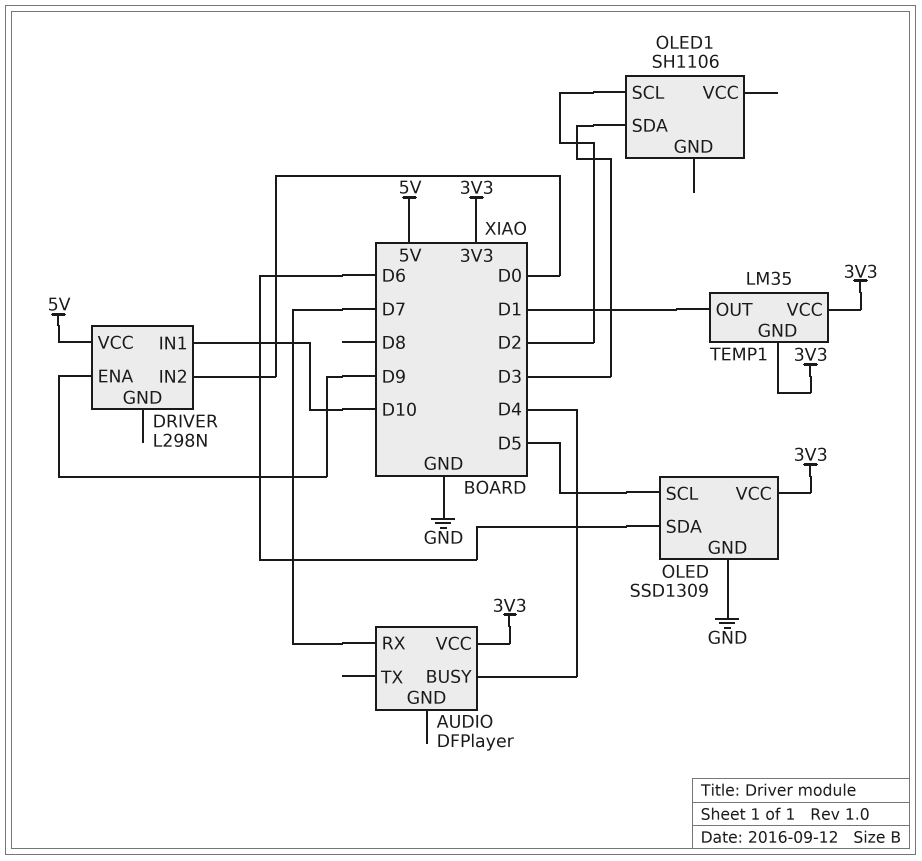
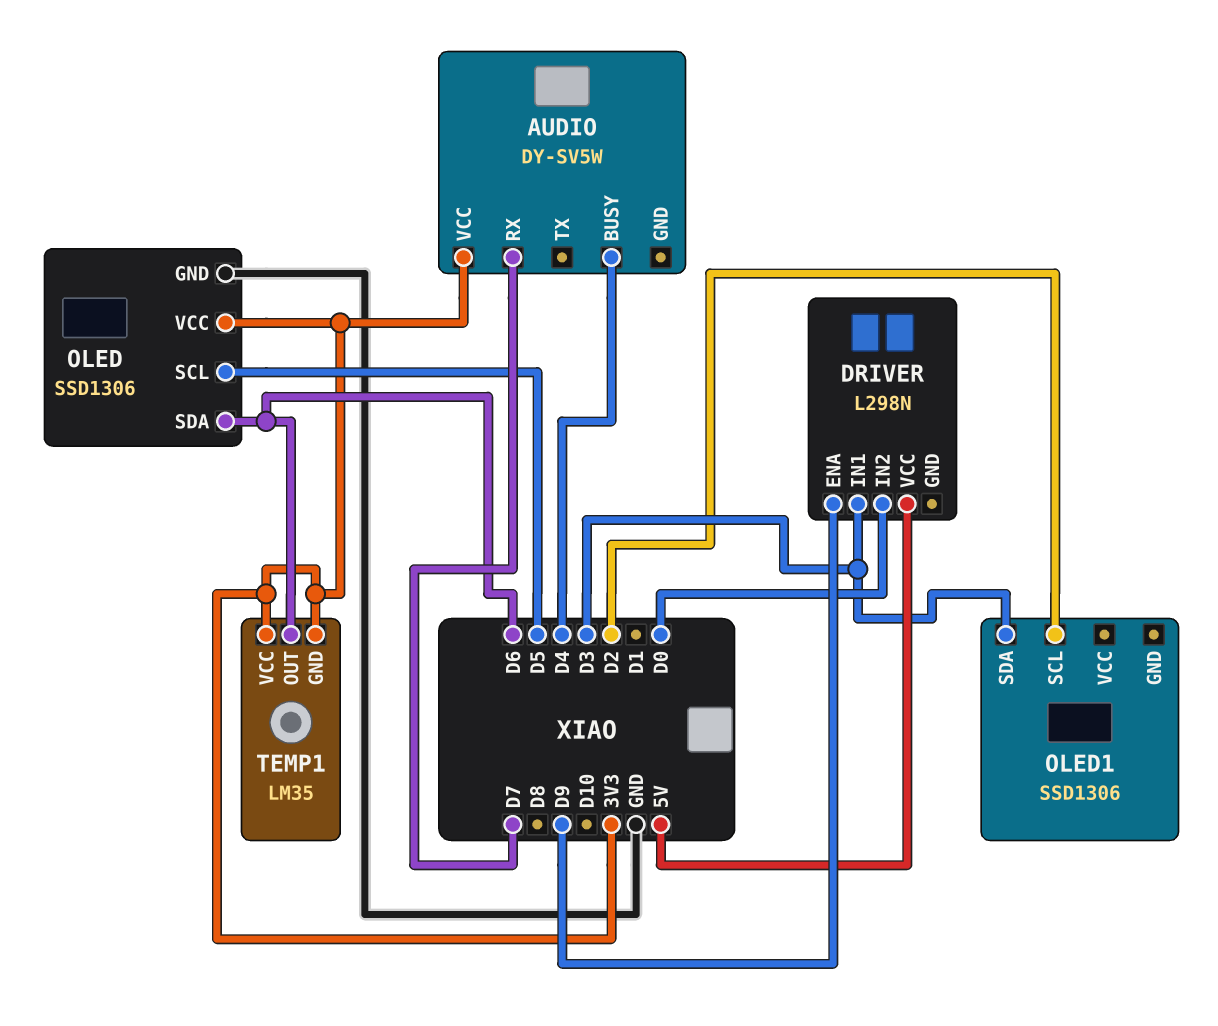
AUDIO: DFPlayer -> DY-SV5W
DRIVER pin IN1: D10 -> D3
OLED: SSD1309 -> SSD1306
OLED1: SH1106 -> SSD1306
TEMP1 pin OUT: D1 -> D6

